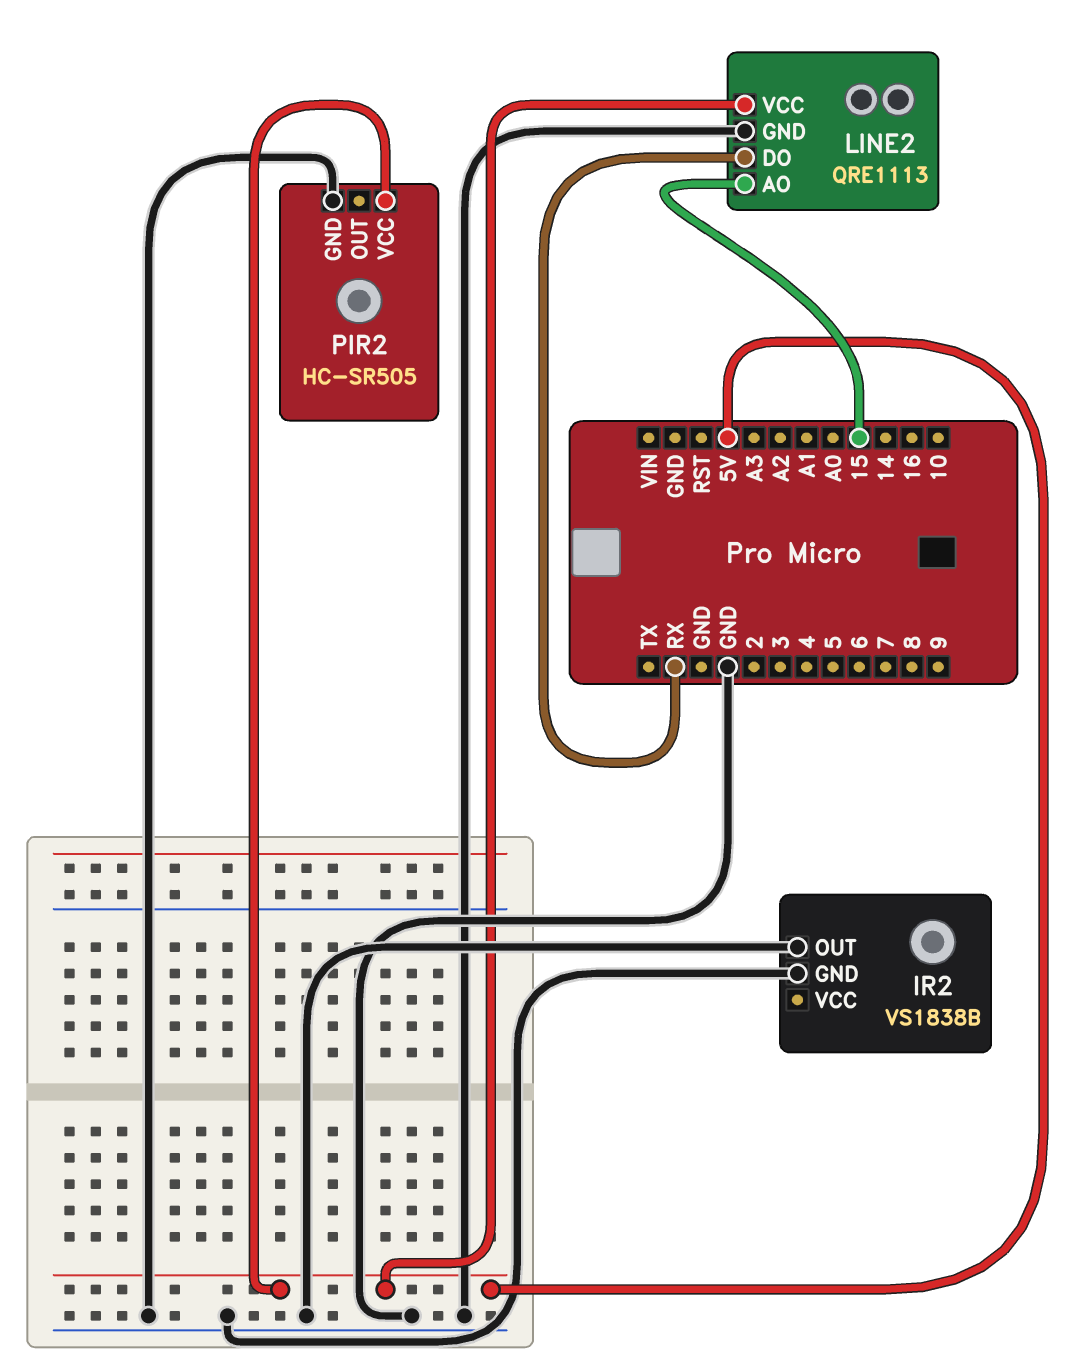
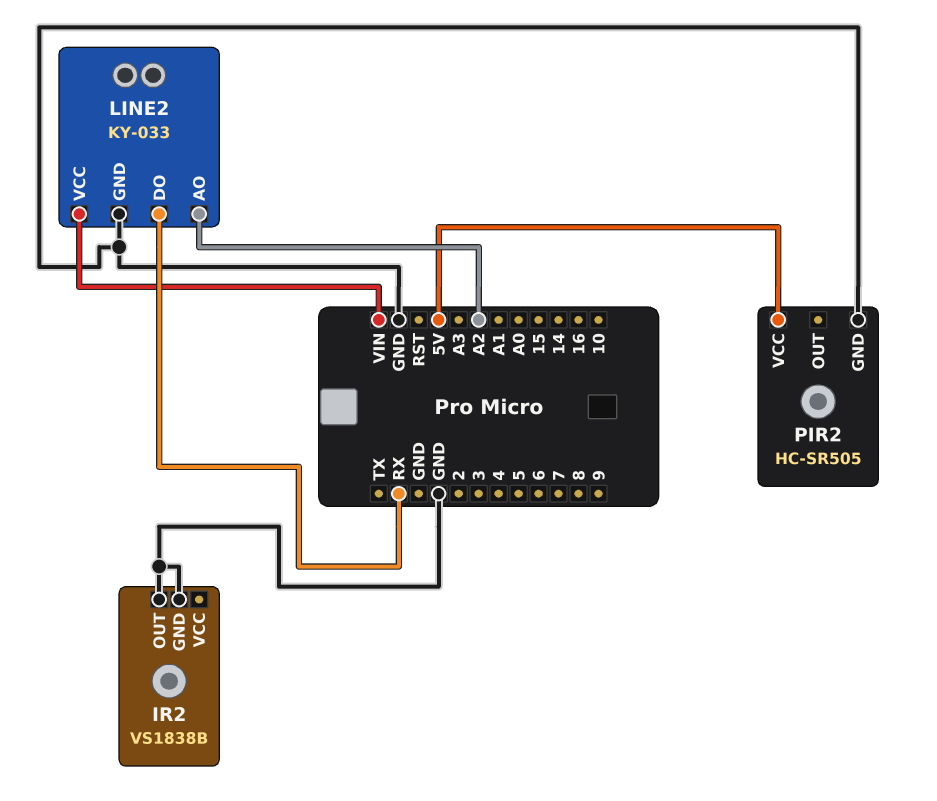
LINE2: QRE1113 -> KY-033
LINE2 pin AO: 15 -> A2
LINE2 pin VCC: 5V -> VIN

